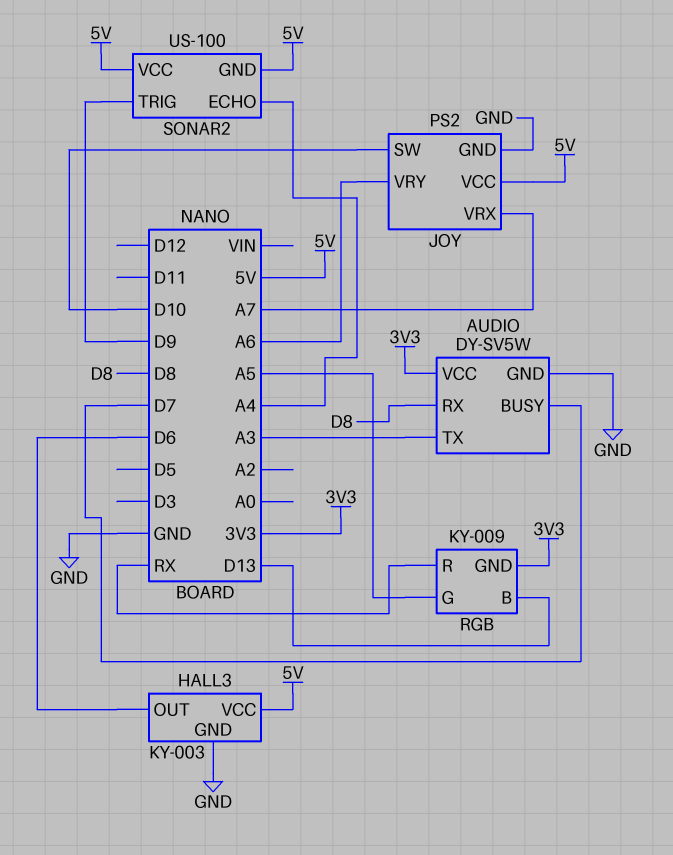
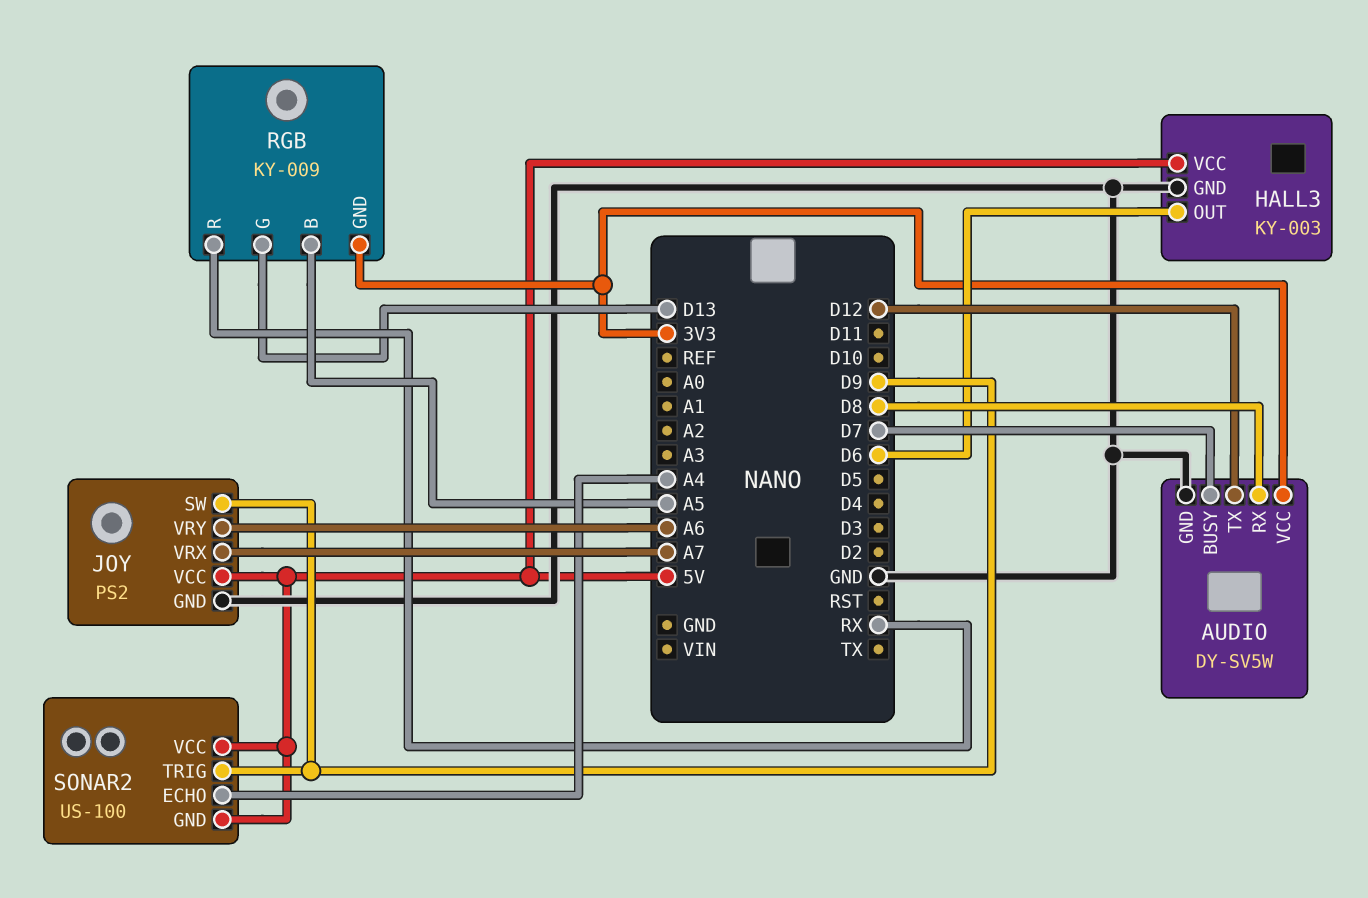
AUDIO pin TX: A3 -> D12
JOY pin SW: D10 -> D9
RGB pin B: D13 -> A5
RGB pin G: A5 -> D13

